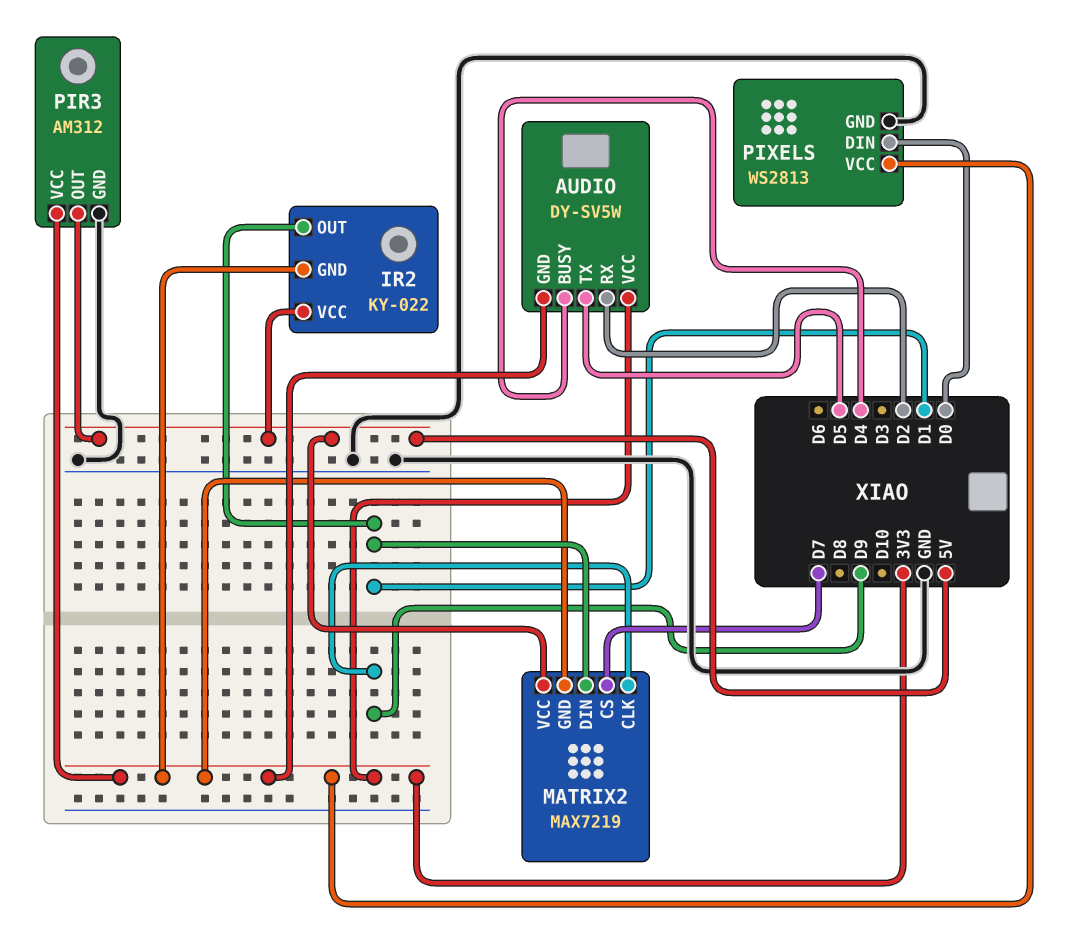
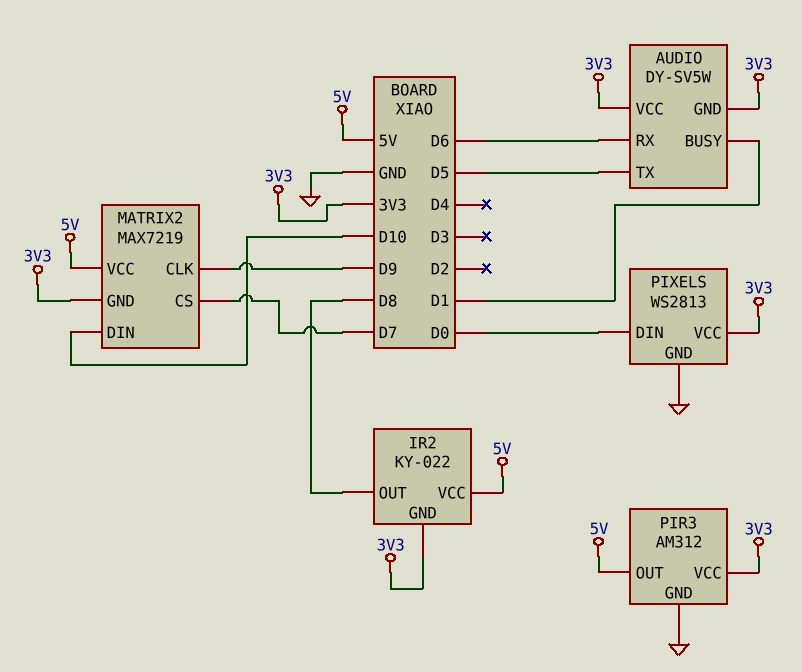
AUDIO pin BUSY: D4 -> D1
AUDIO pin RX: D2 -> D6
IR2 pin OUT: D1 -> D8
MATRIX2 pin DIN: D1 -> D10

